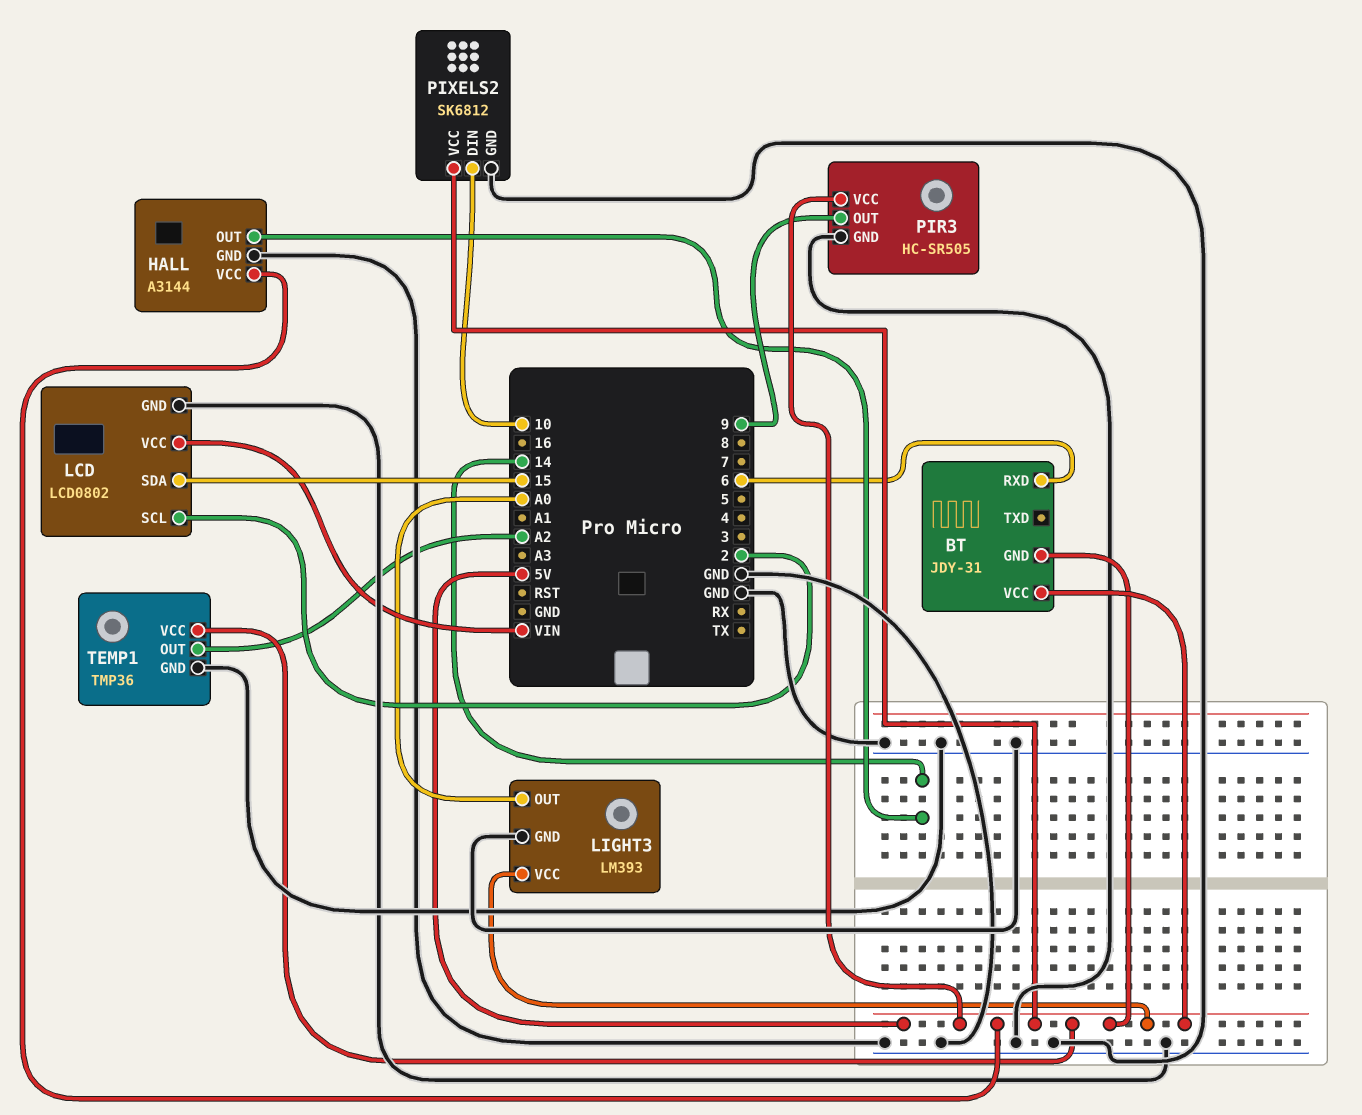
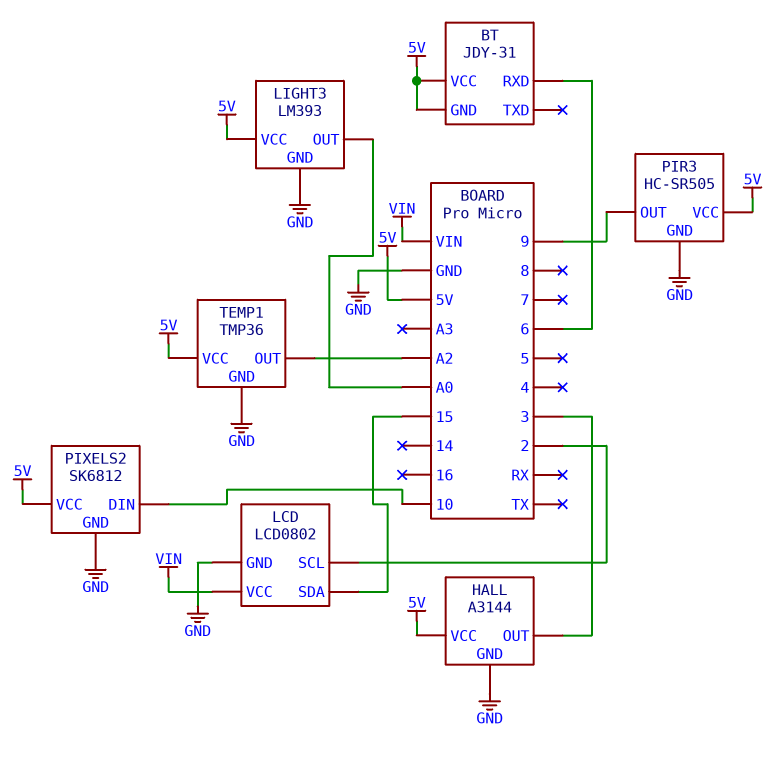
HALL pin OUT: 14 -> 3

